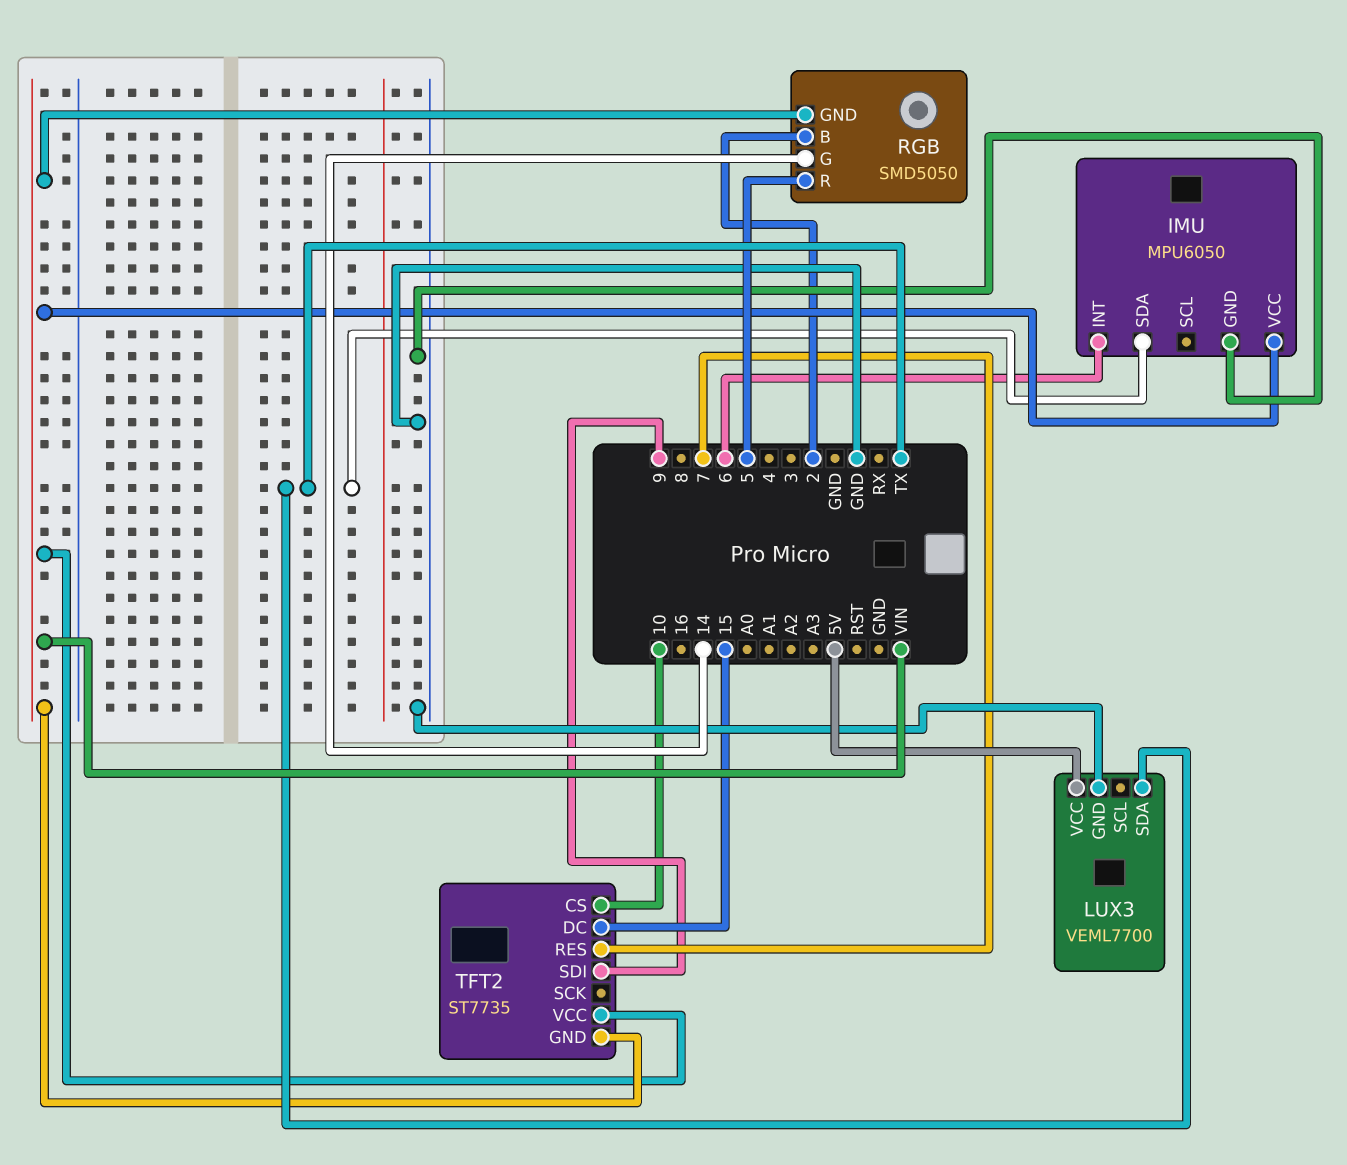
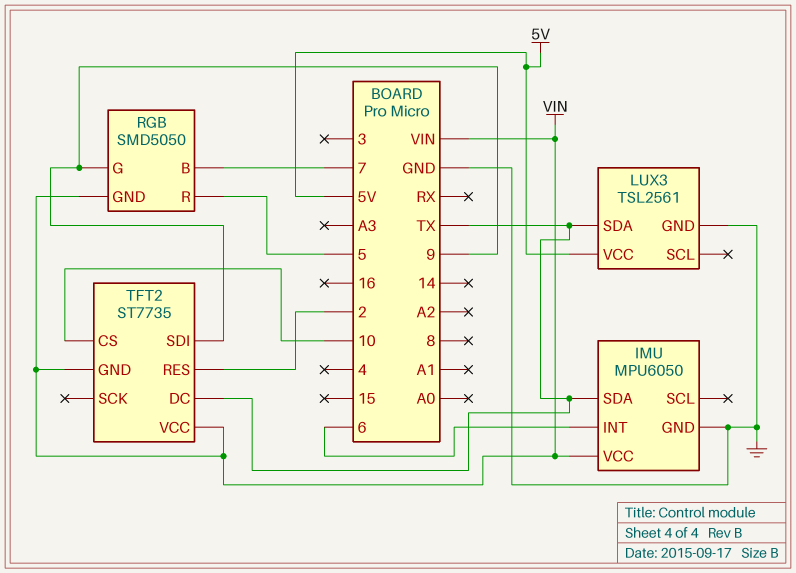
LUX3: VEML7700 -> TSL2561
RGB pin B: 2 -> 7
RGB pin G: 14 -> 9
TFT2 pin DC: 15 -> TX
TFT2 pin RES: 7 -> 2

